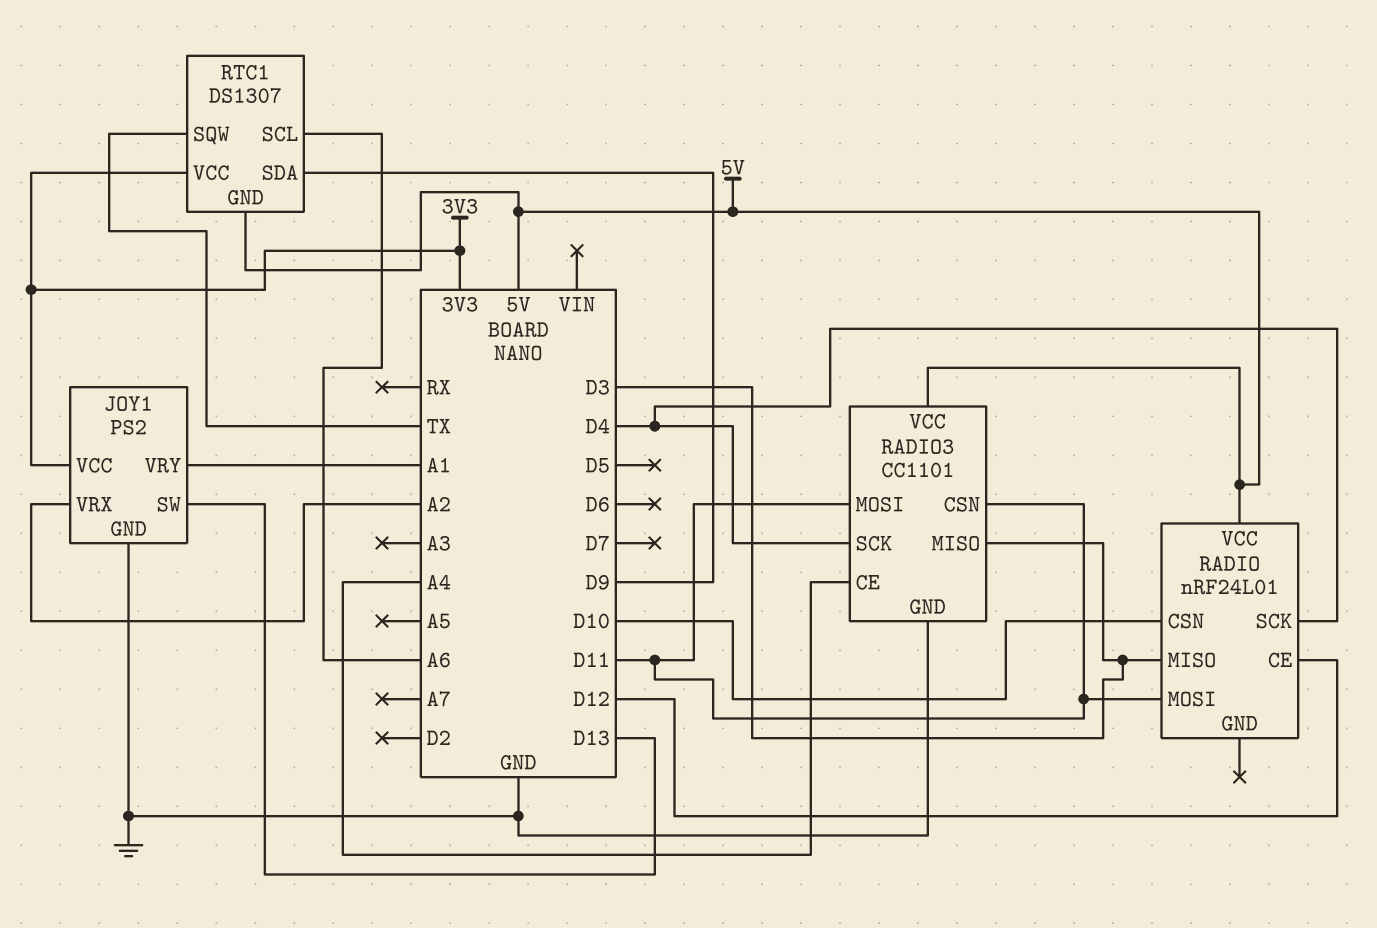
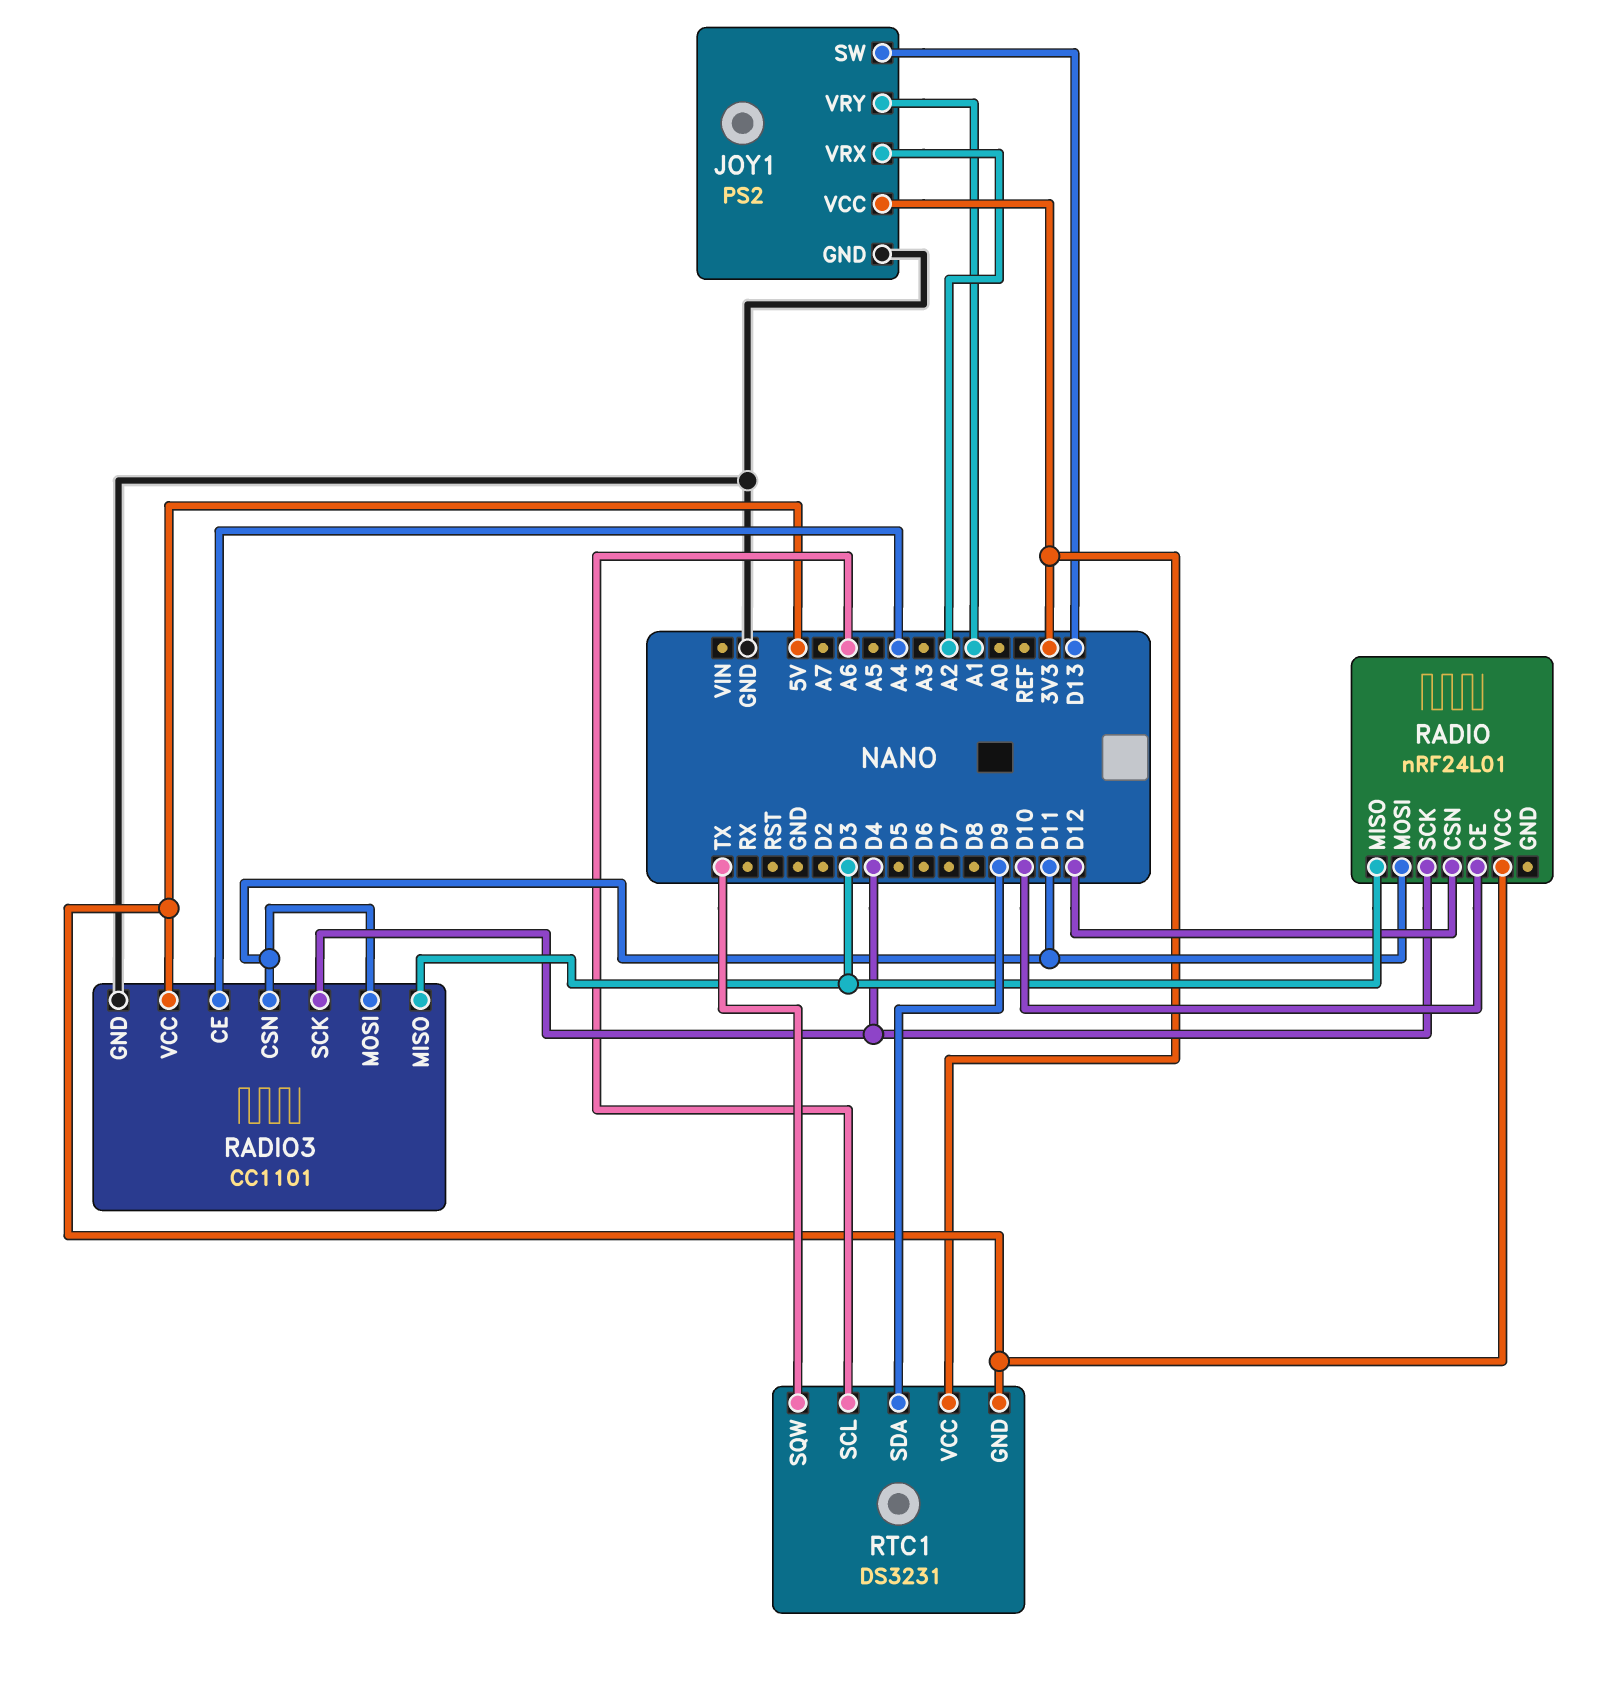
RADIO pin CE: D12 -> D10
RADIO pin CSN: D10 -> D12
RTC1: DS1307 -> DS3231

